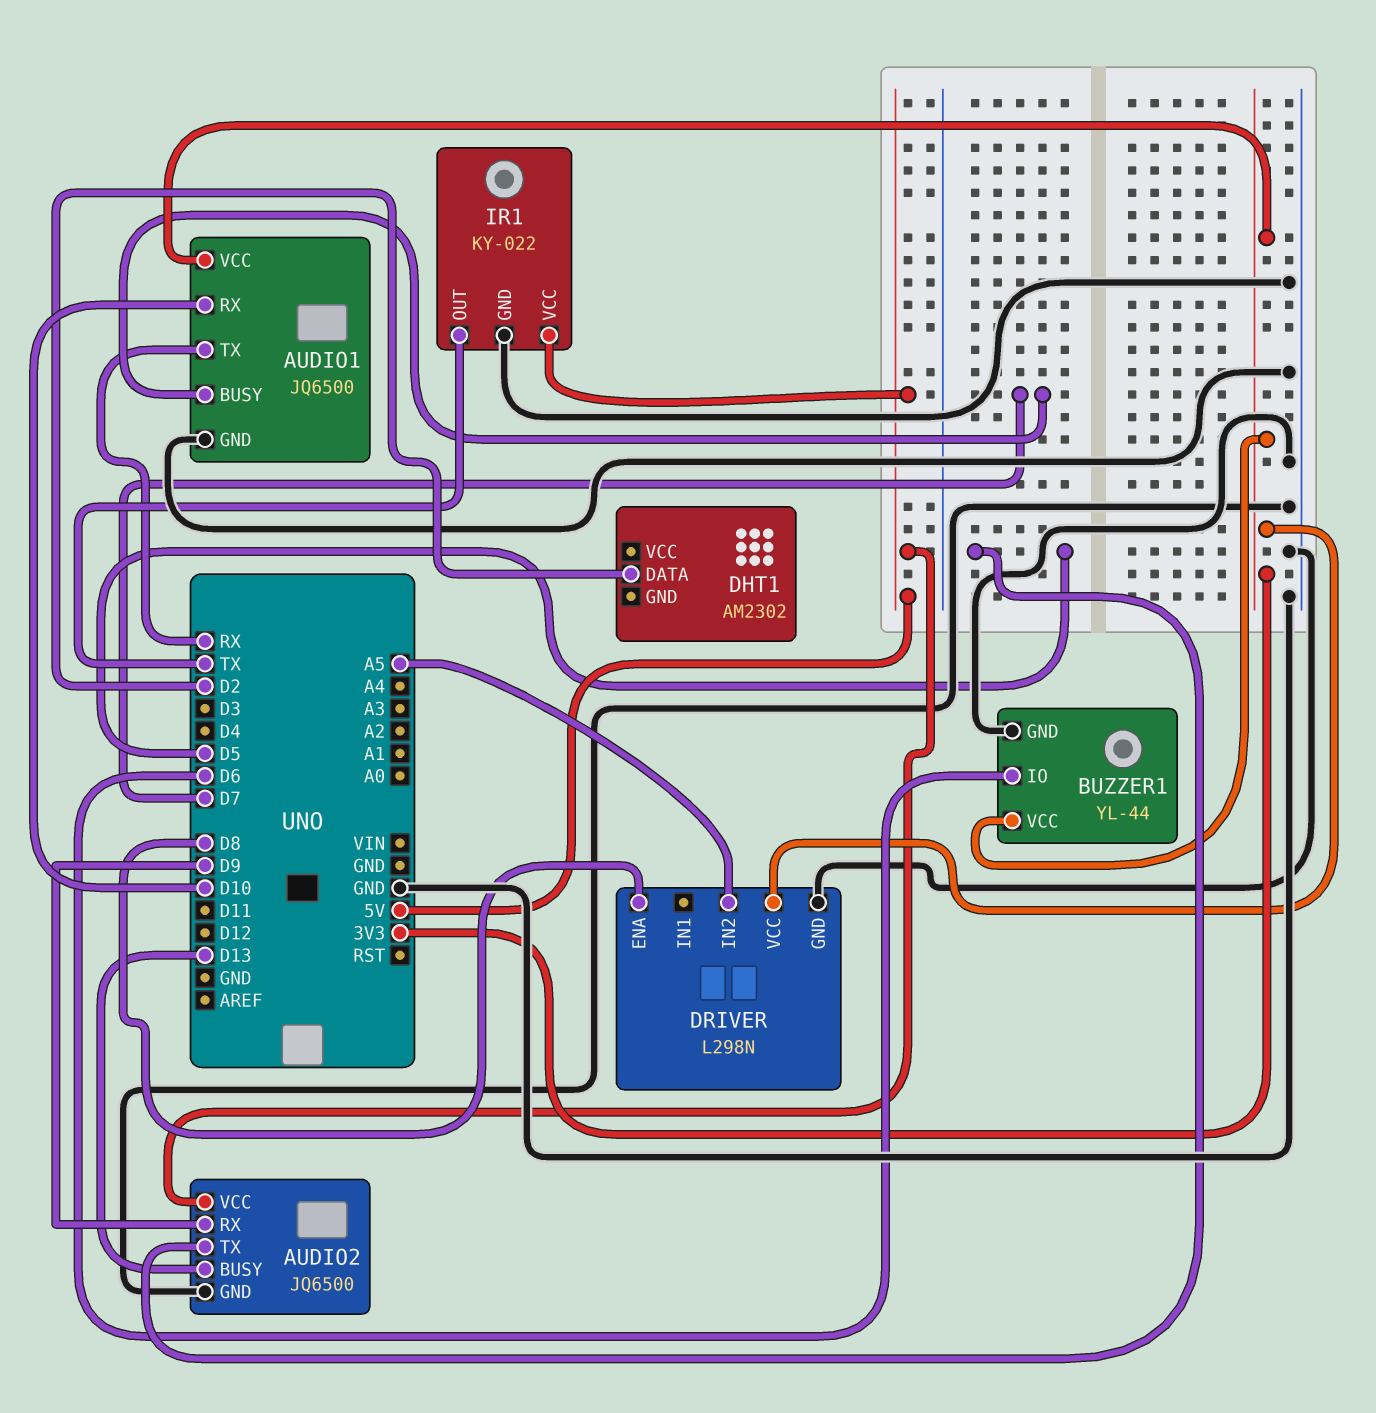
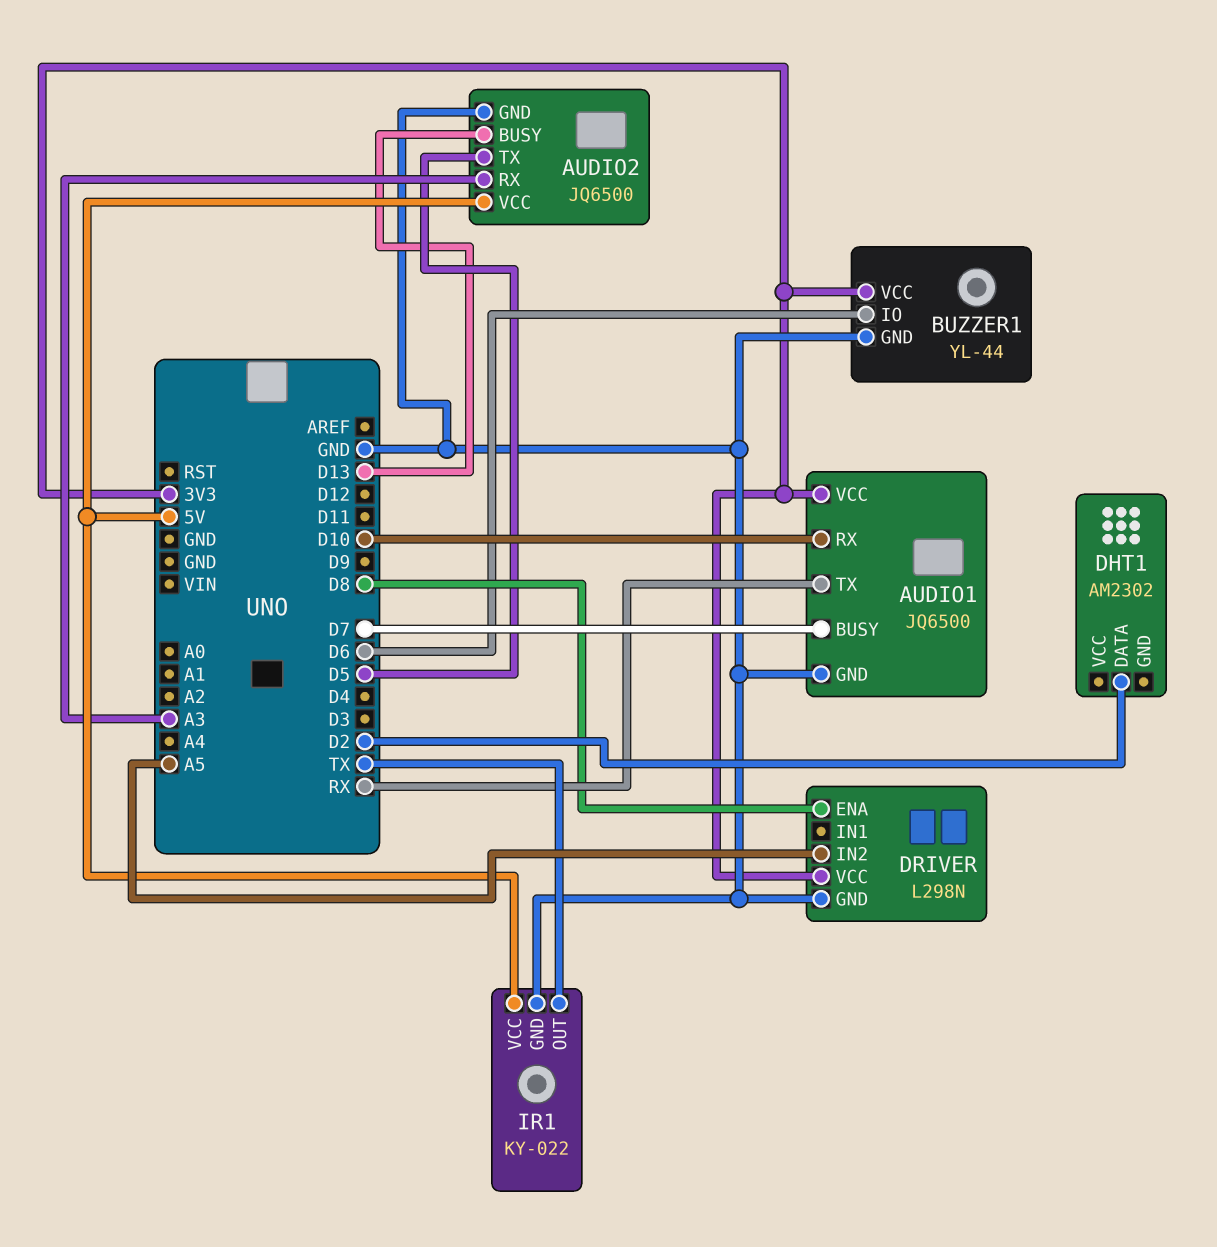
AUDIO2 pin RX: D9 -> A3

